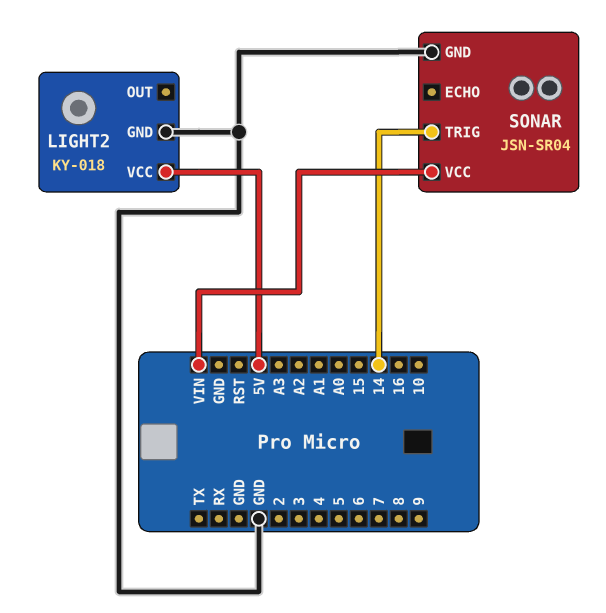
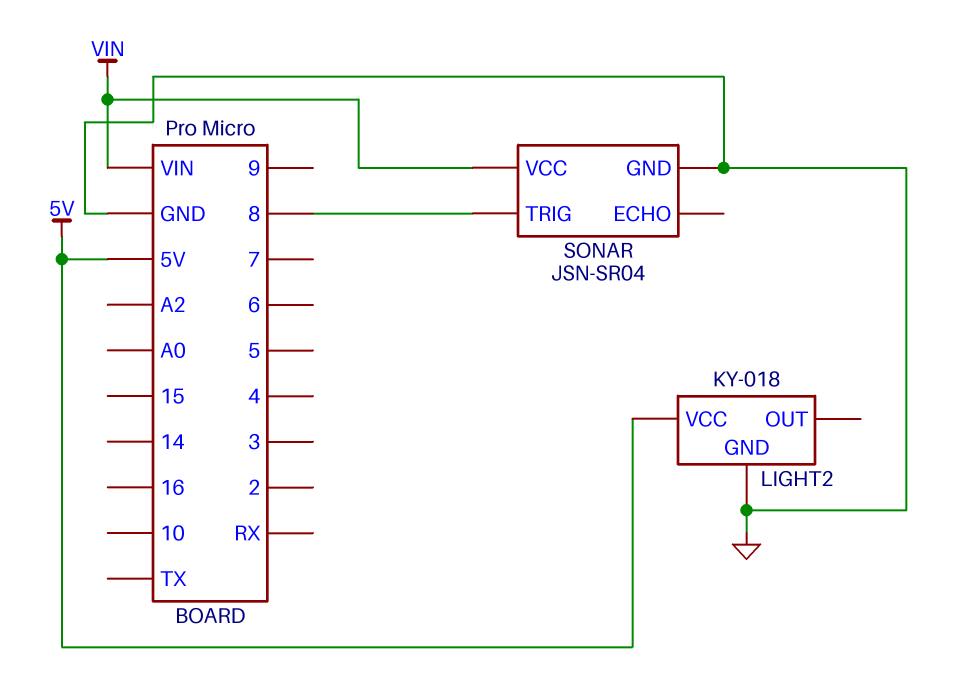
SONAR pin TRIG: 14 -> 8

